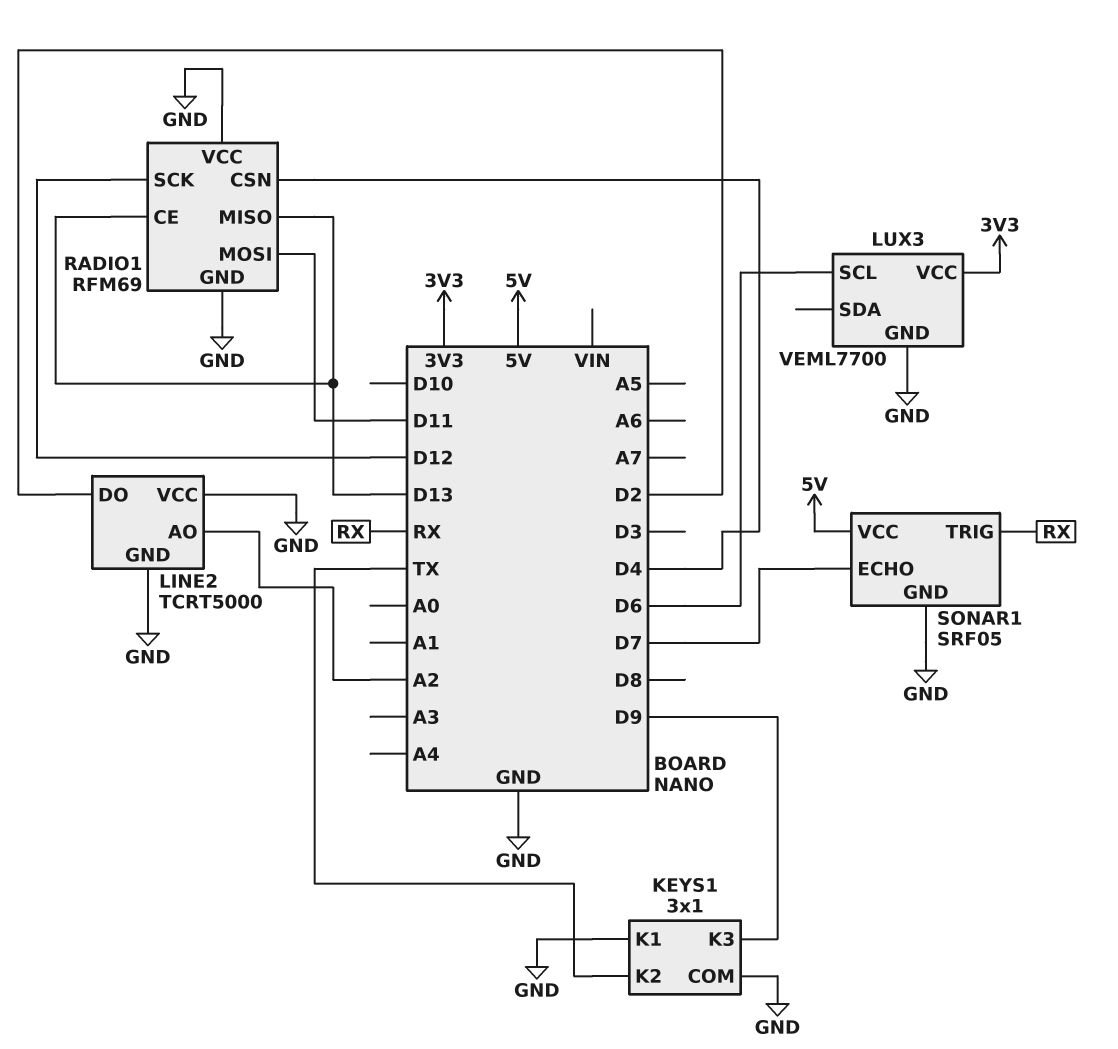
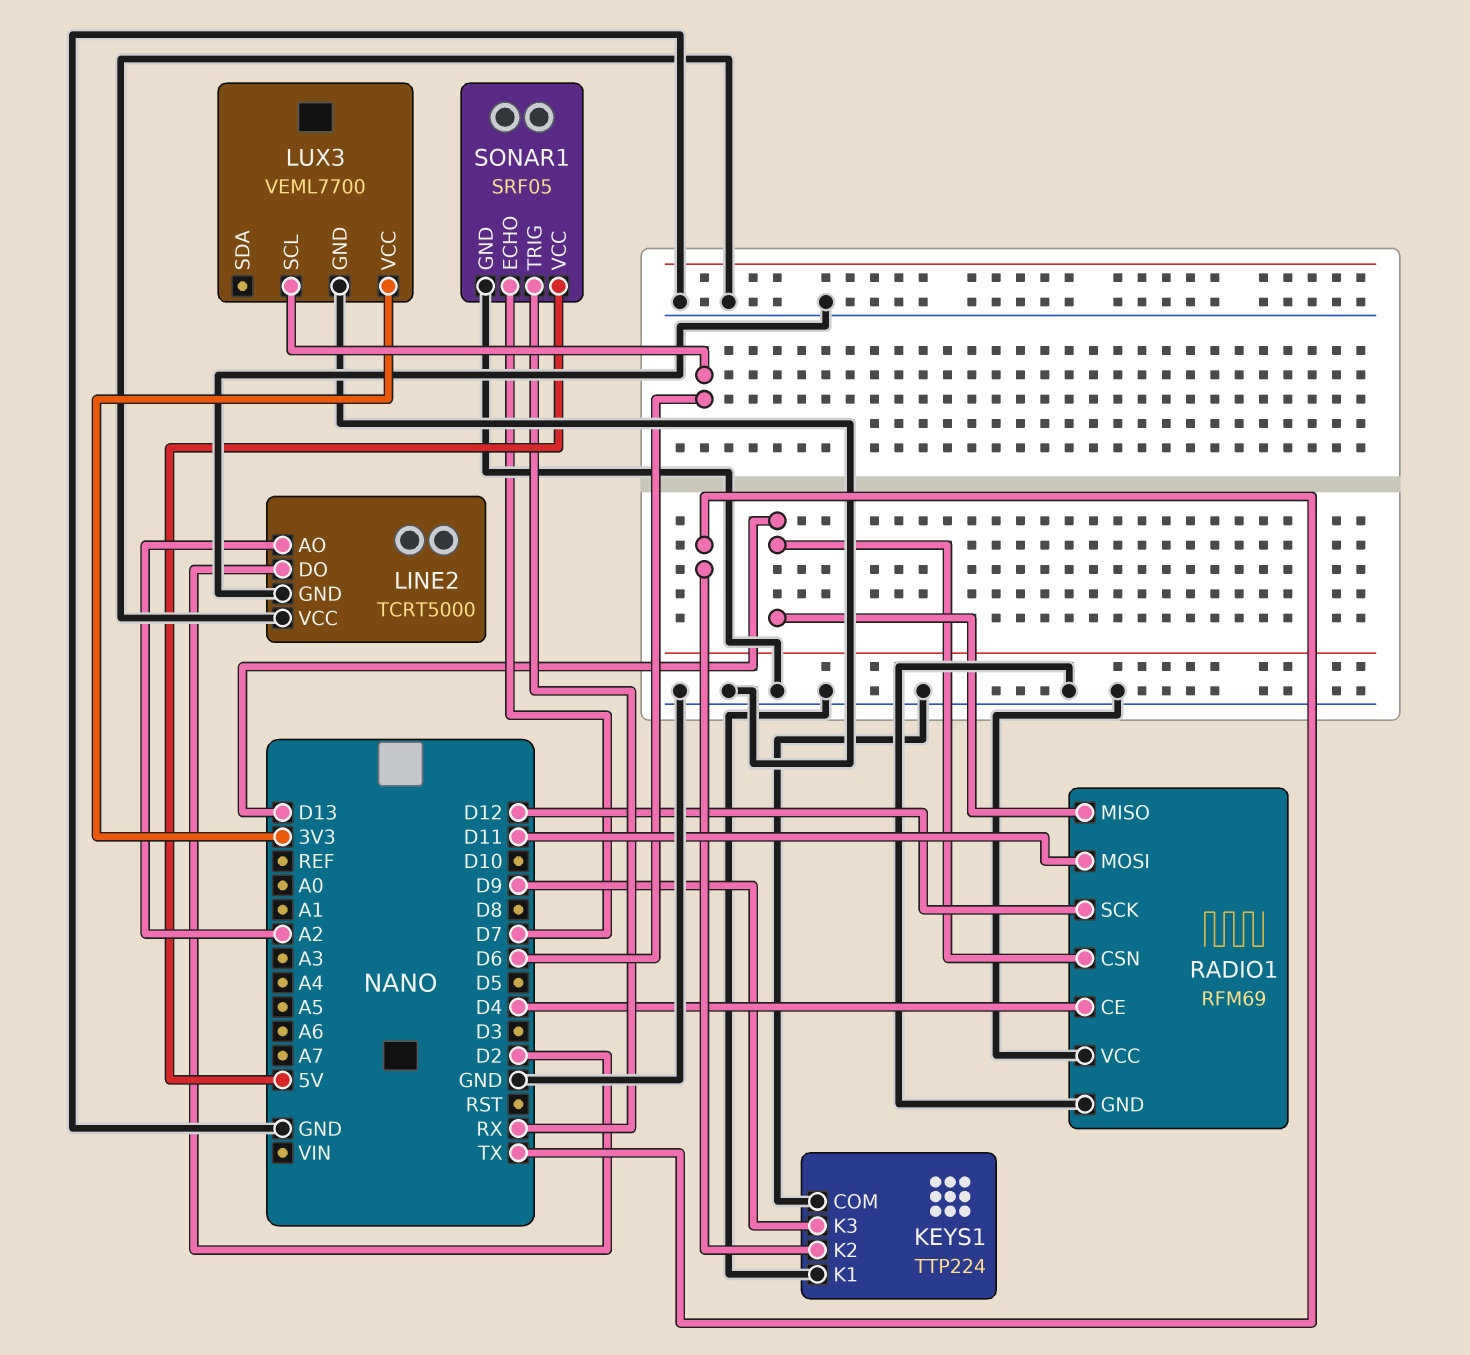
KEYS1: 3x1 -> TTP224
RADIO1 pin CE: D13 -> D4
RADIO1 pin CSN: D4 -> D13

